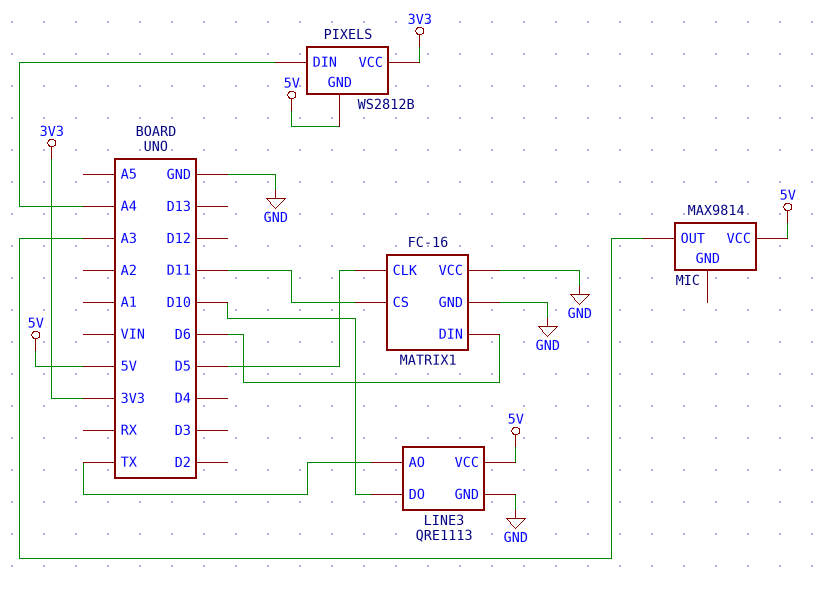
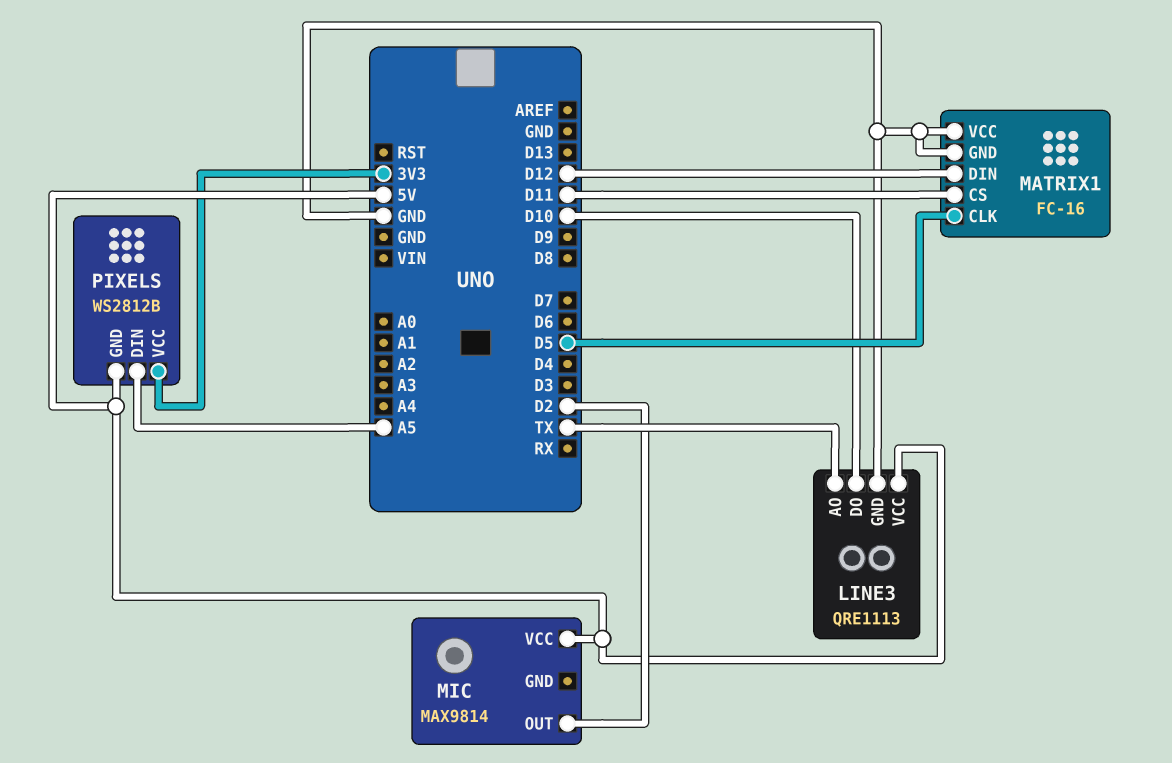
MATRIX1 pin DIN: D6 -> D12
MIC pin OUT: A3 -> D2
PIXELS pin DIN: A4 -> A5

